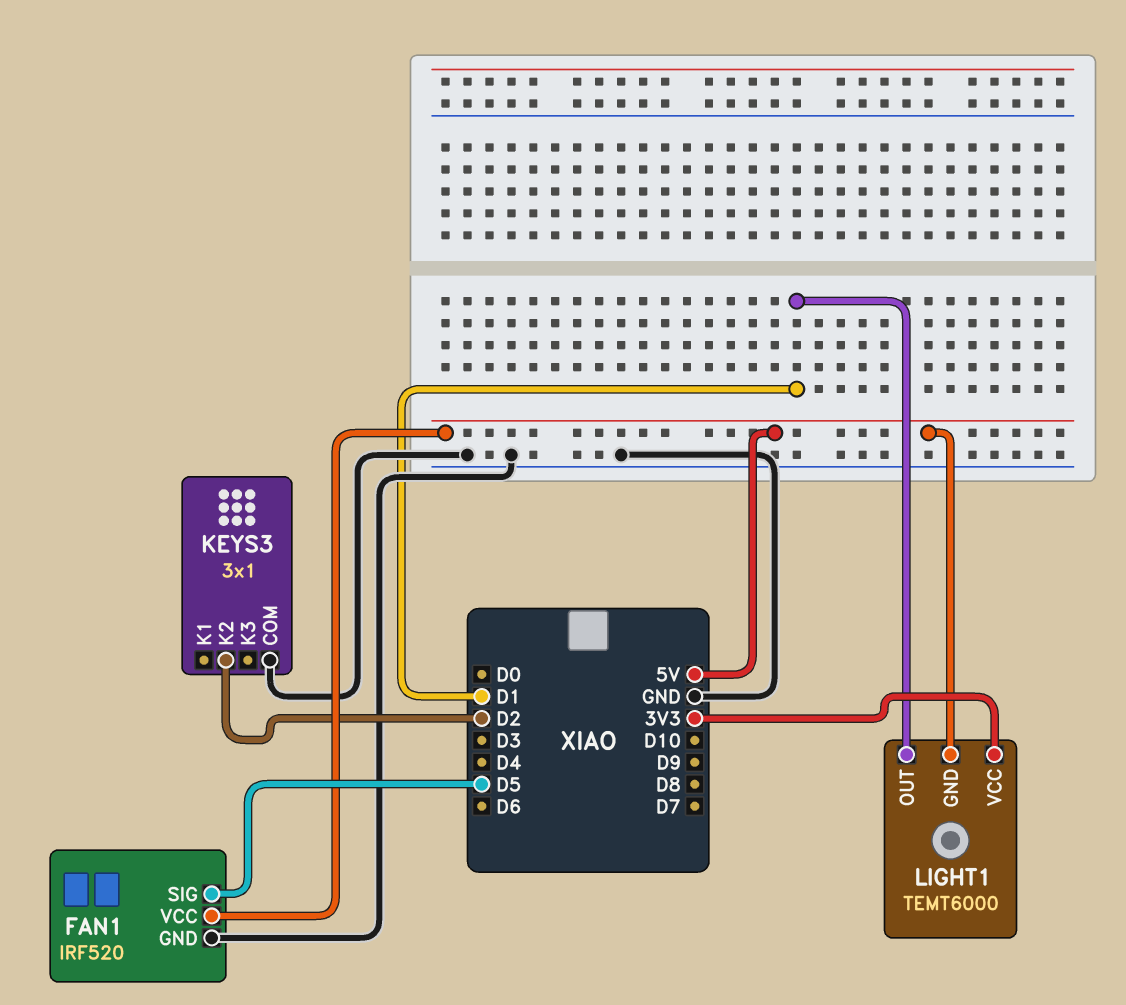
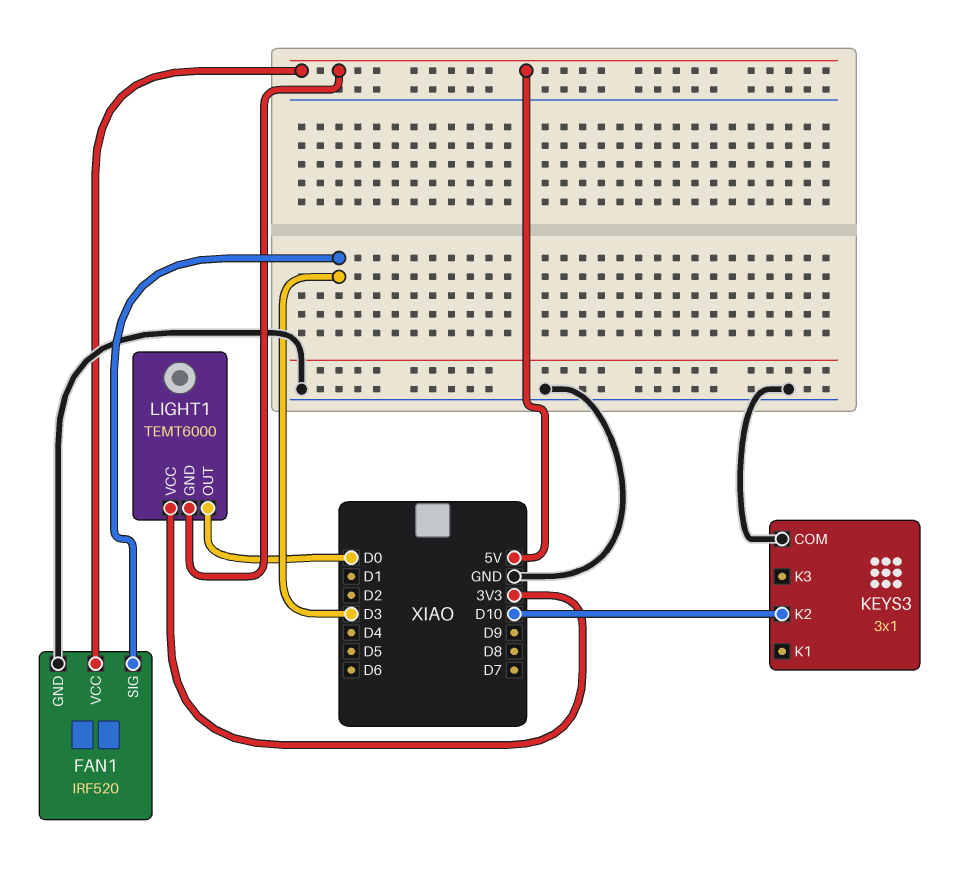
FAN1 pin SIG: D5 -> D3
KEYS3 pin K2: D2 -> D10
LIGHT1 pin OUT: D1 -> D0

